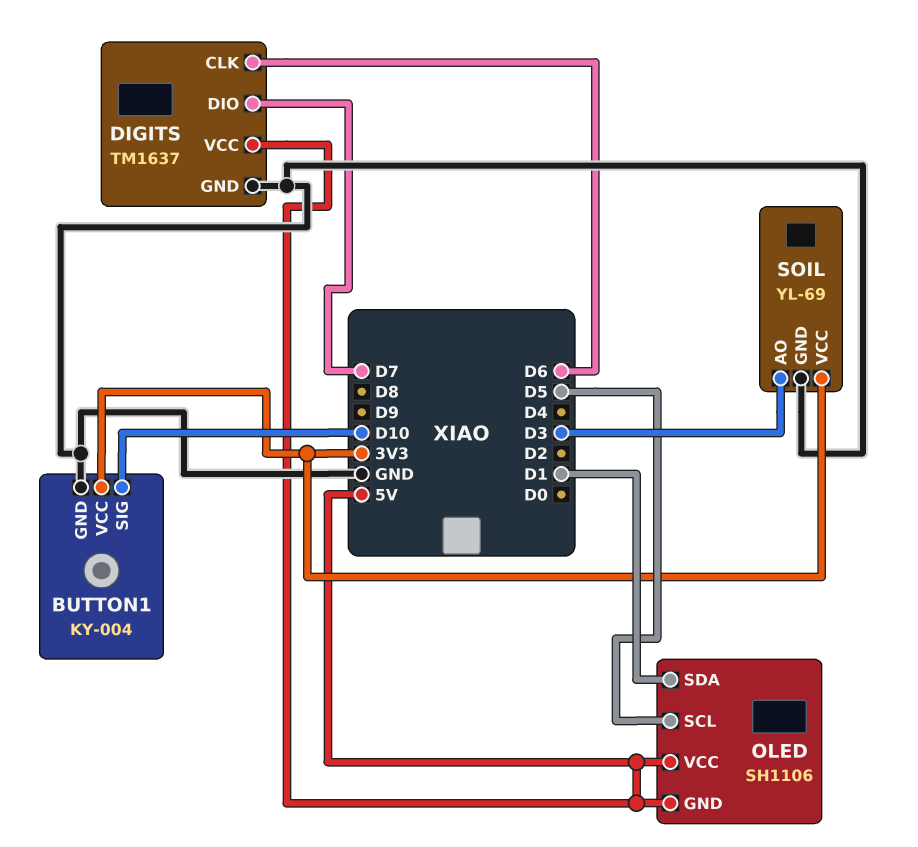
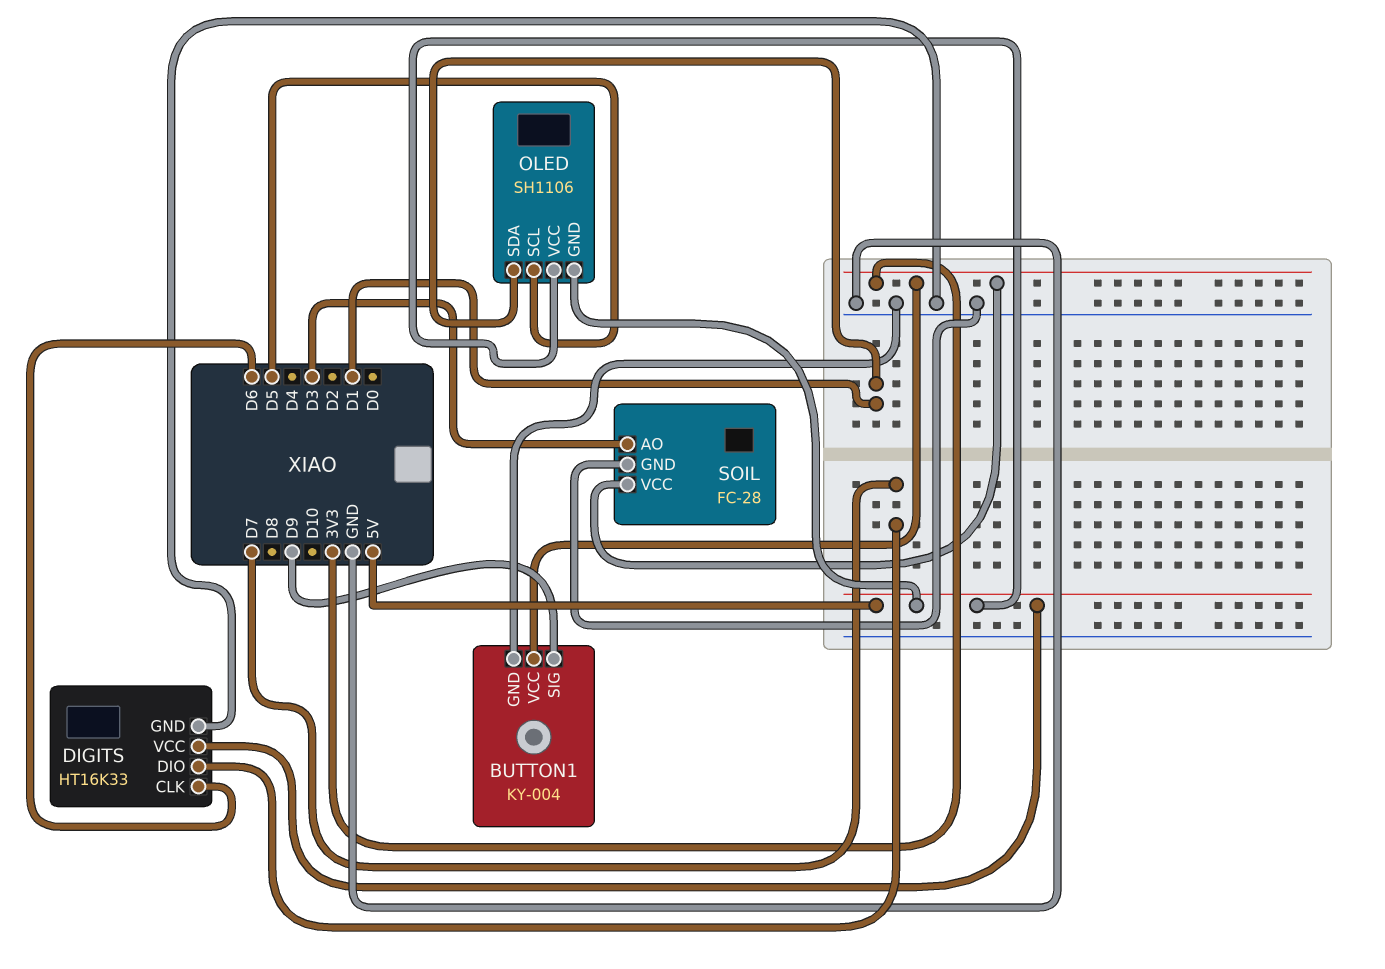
BUTTON1 pin SIG: D10 -> D9
DIGITS: TM1637 -> HT16K33
SOIL: YL-69 -> FC-28

